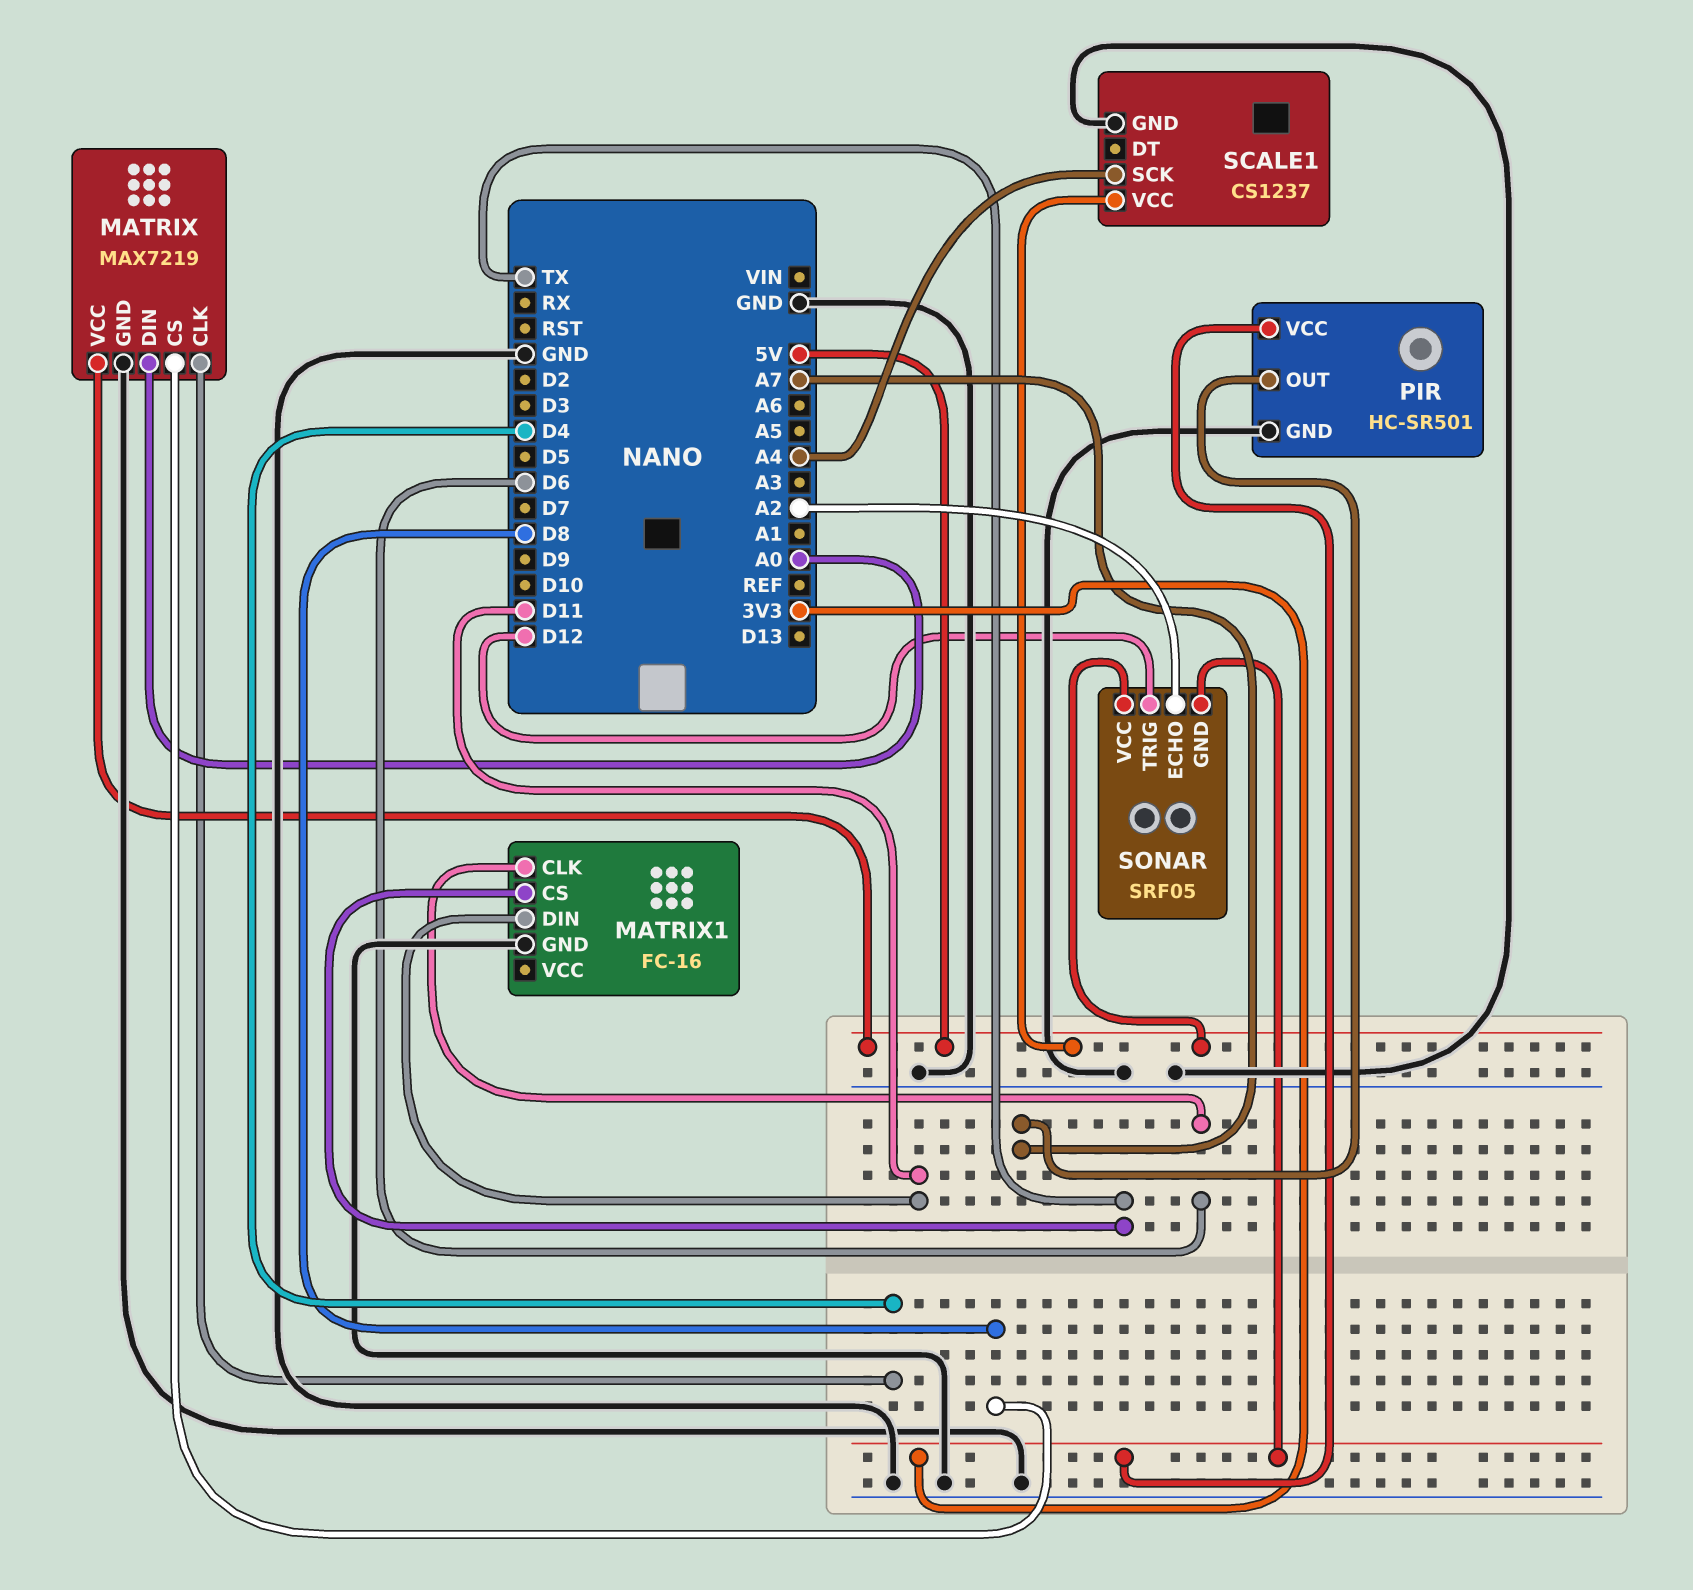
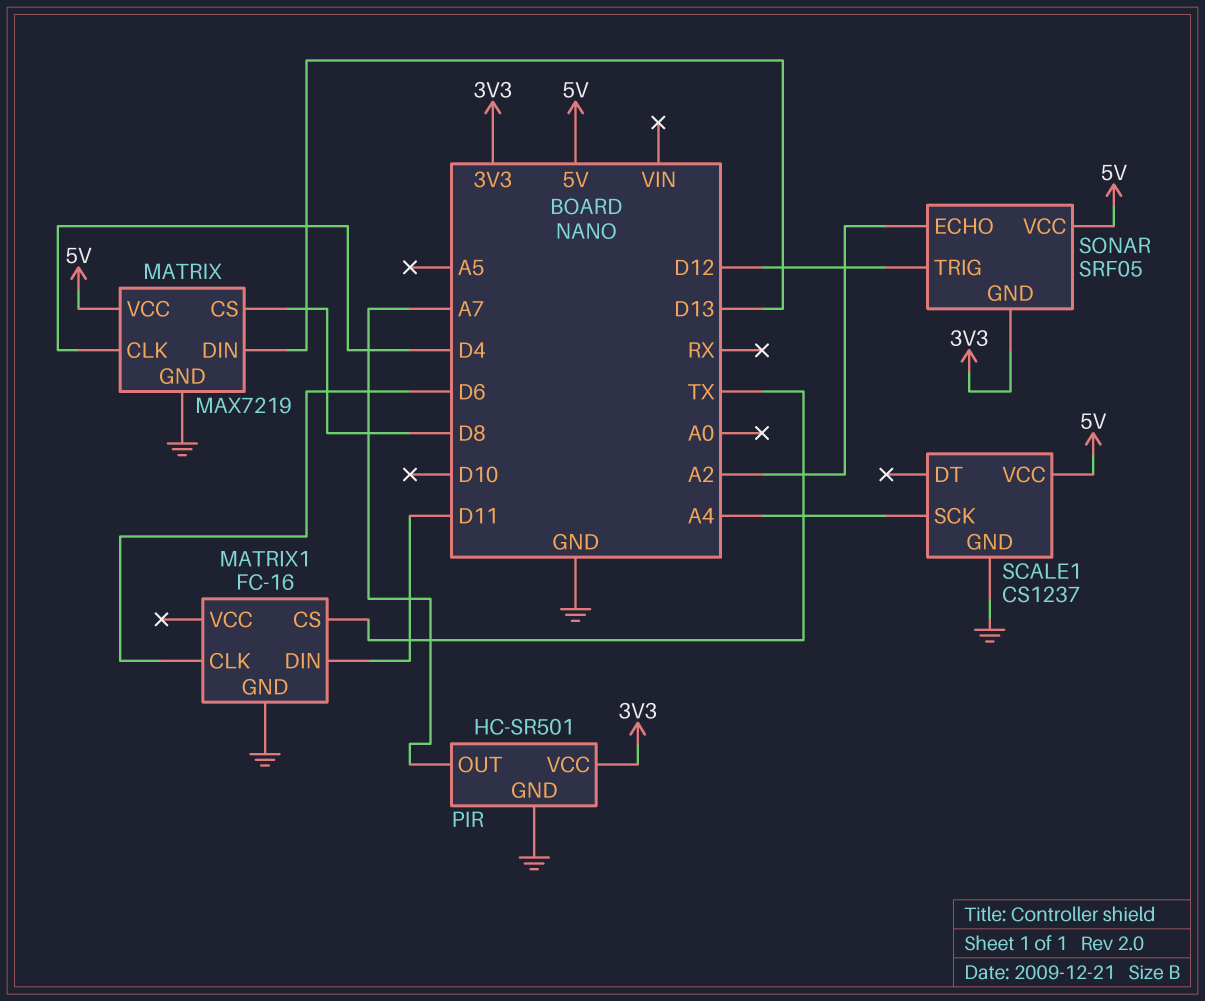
MATRIX pin DIN: A0 -> D13

